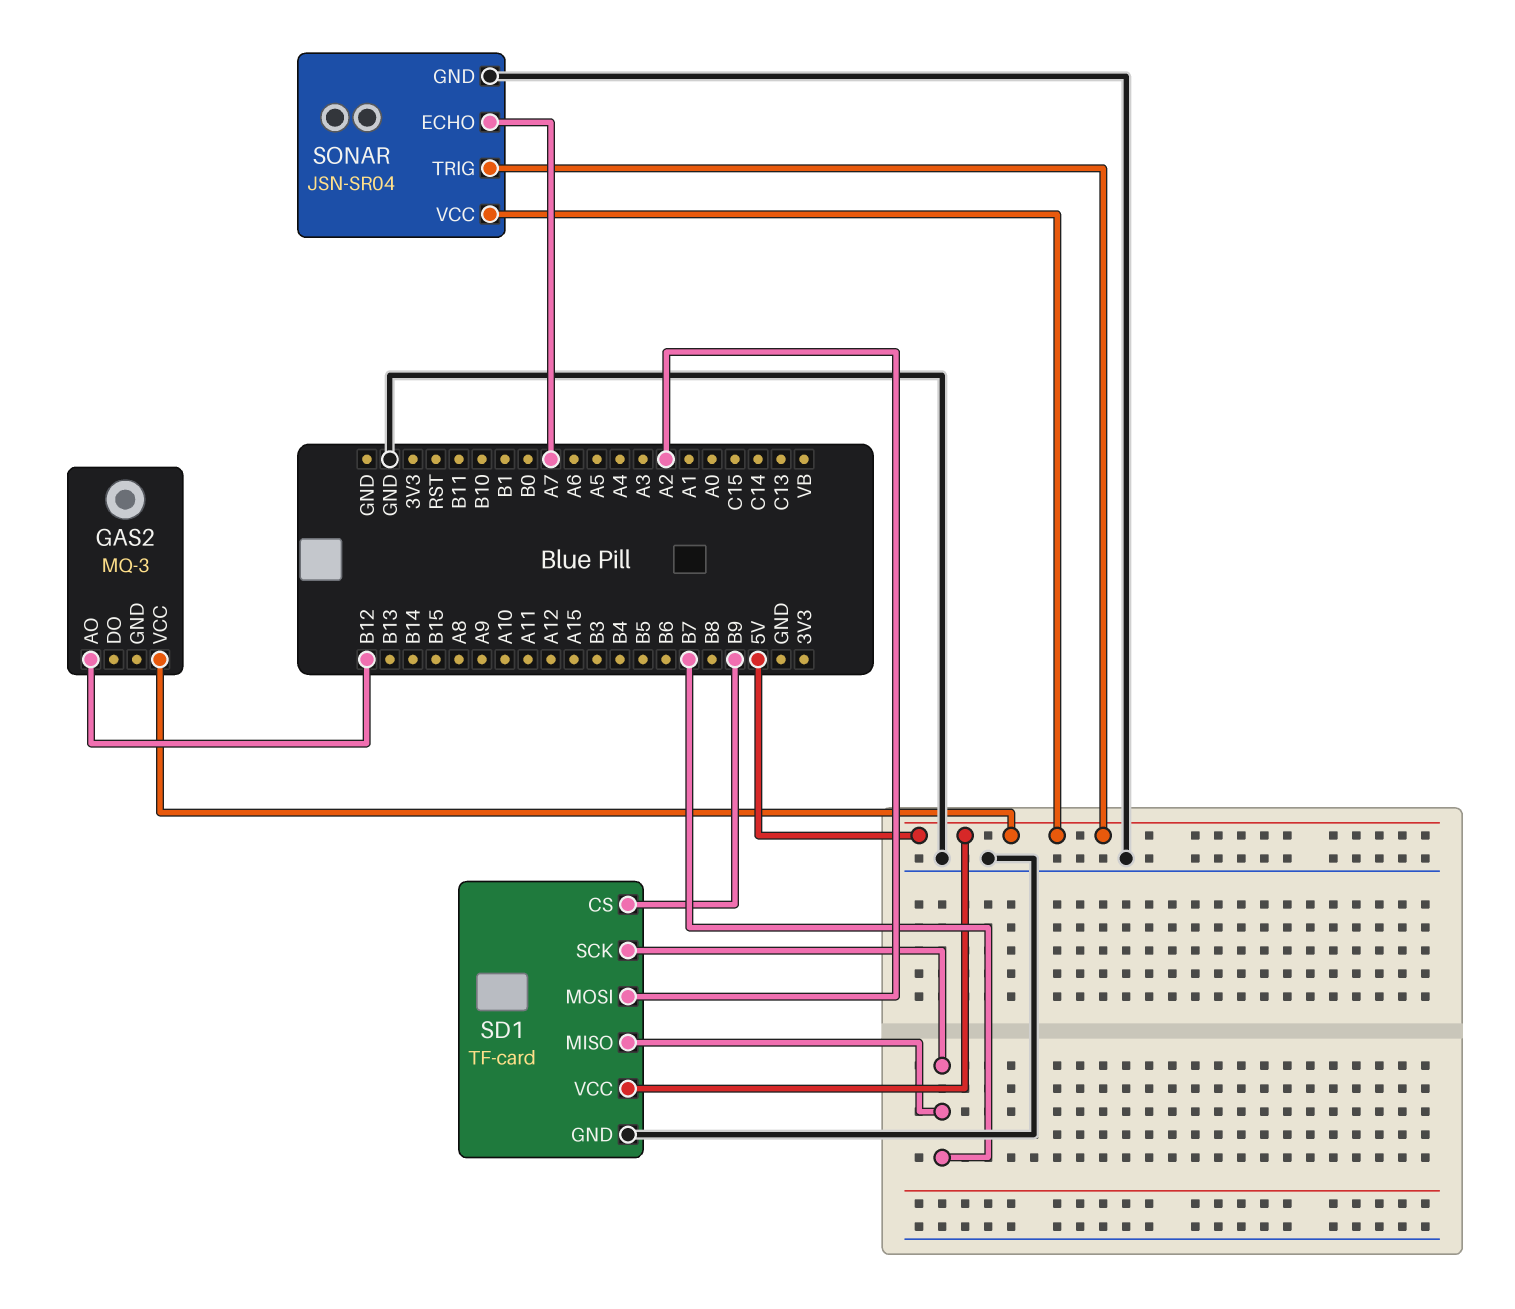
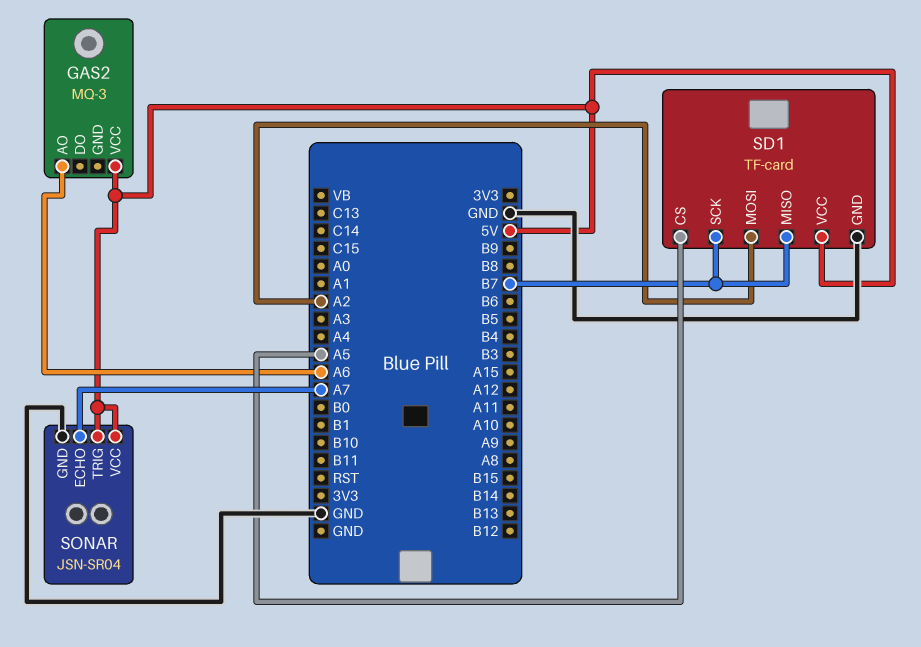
GAS2 pin AO: B12 -> A6
SD1 pin CS: B9 -> A5

